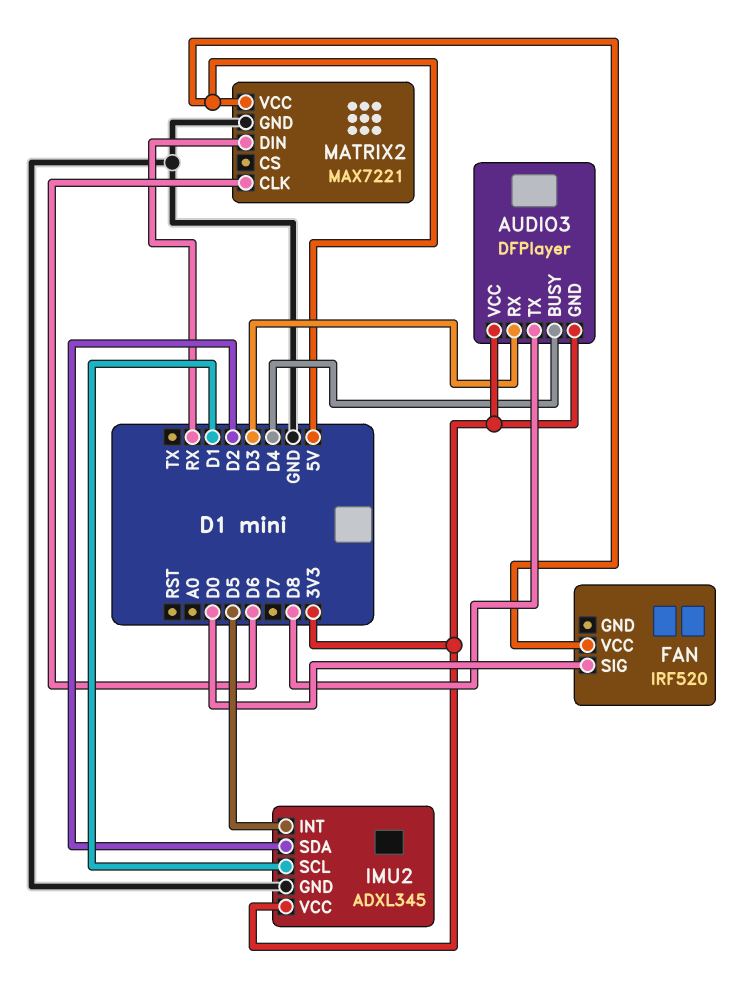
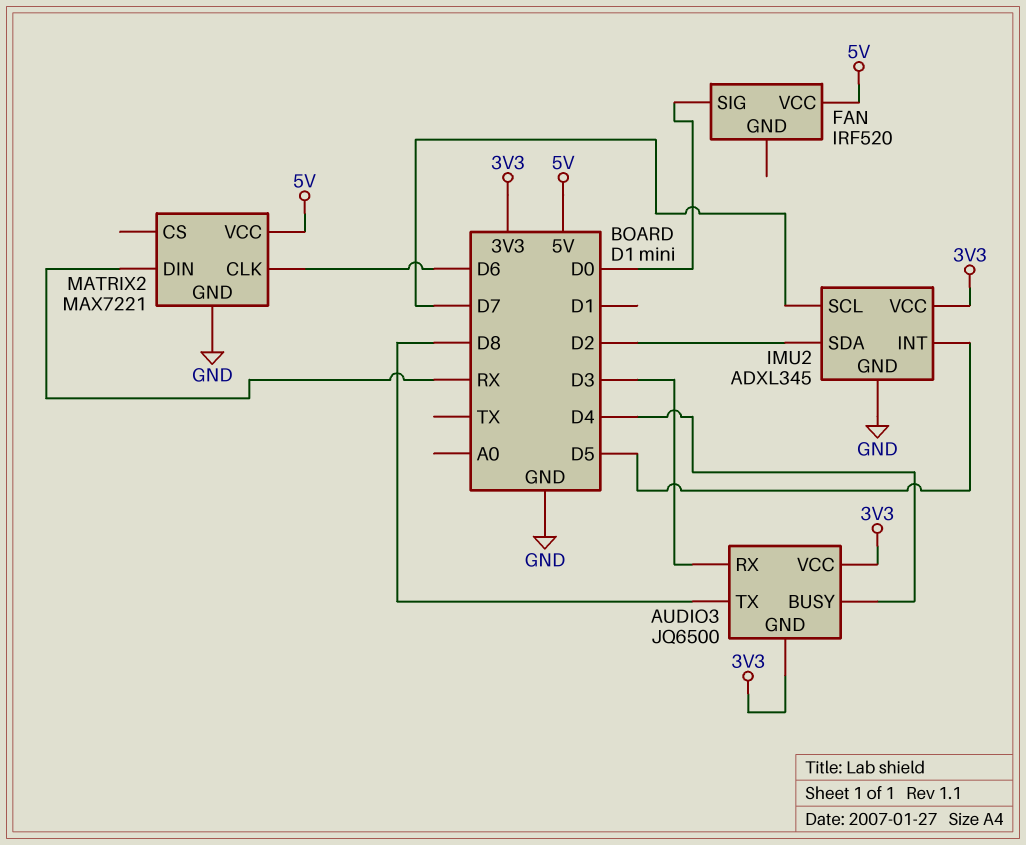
AUDIO3: DFPlayer -> JQ6500
IMU2 pin SCL: D1 -> D7

